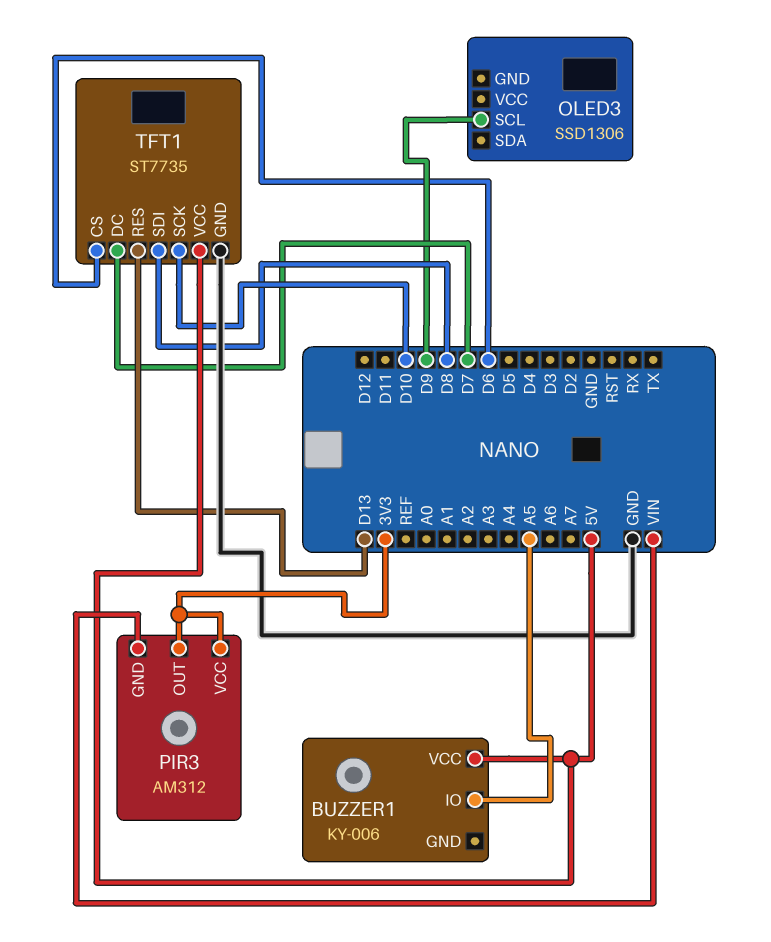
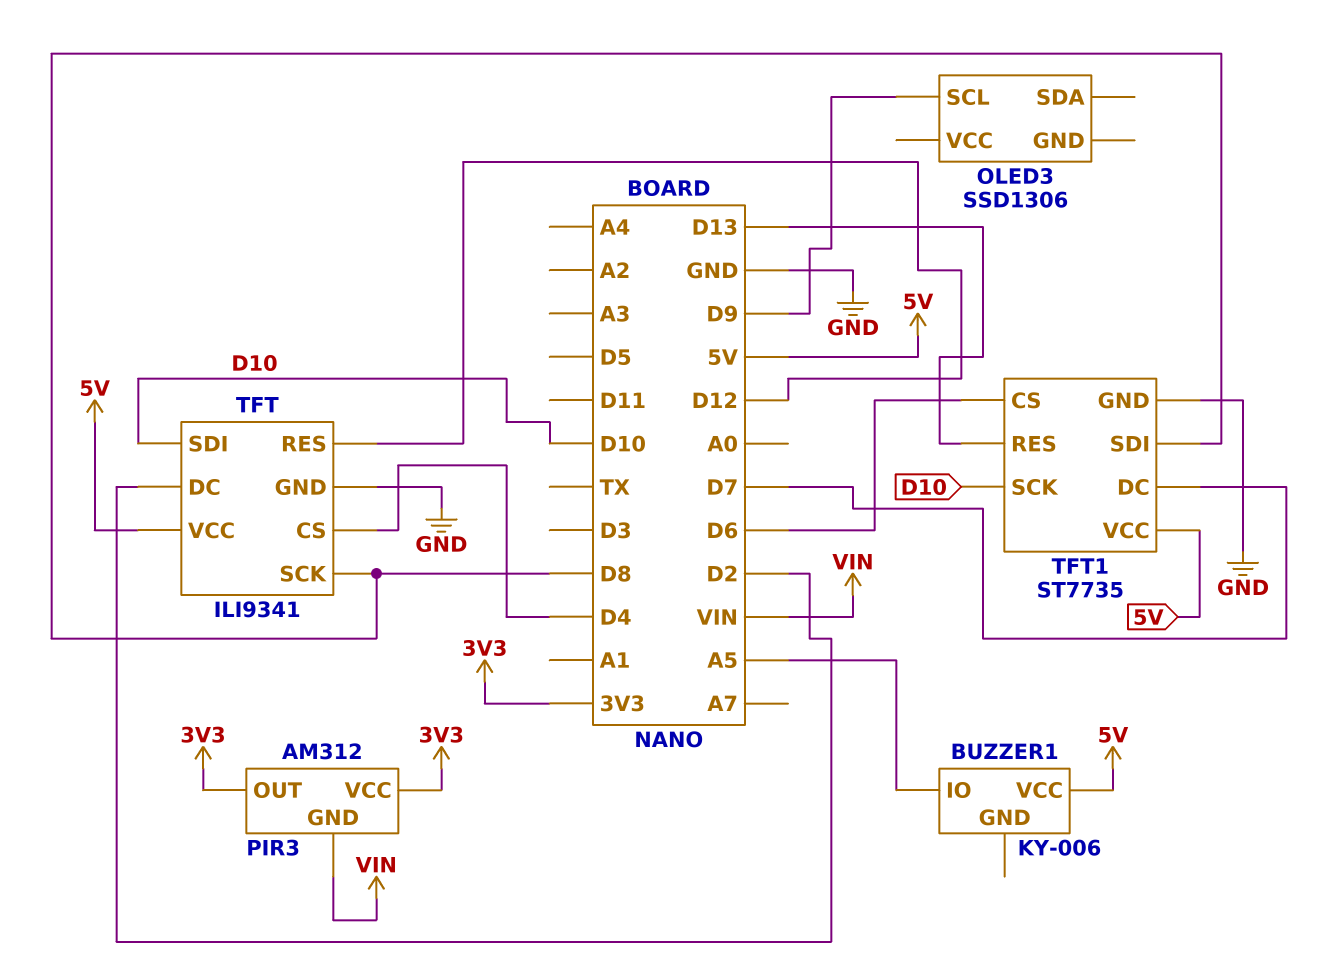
TFT: none -> ILI9341
TFT pin CS: none -> D4
TFT pin DC: none -> D2
TFT pin GND: none -> GND
TFT pin RES: none -> D12
TFT pin SCK: none -> D8
TFT pin SDI: none -> D10
TFT pin VCC: none -> 5V

